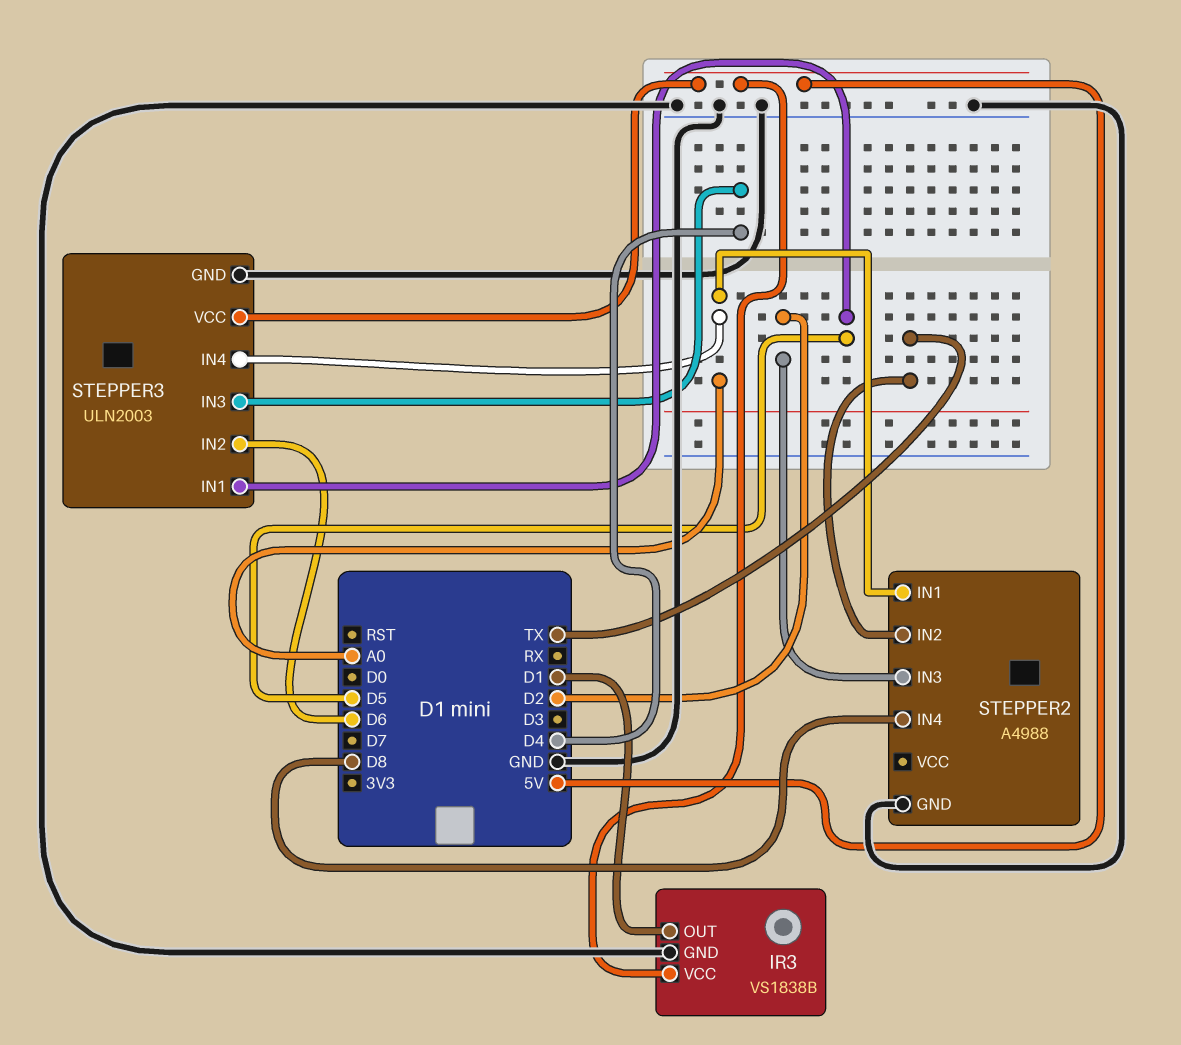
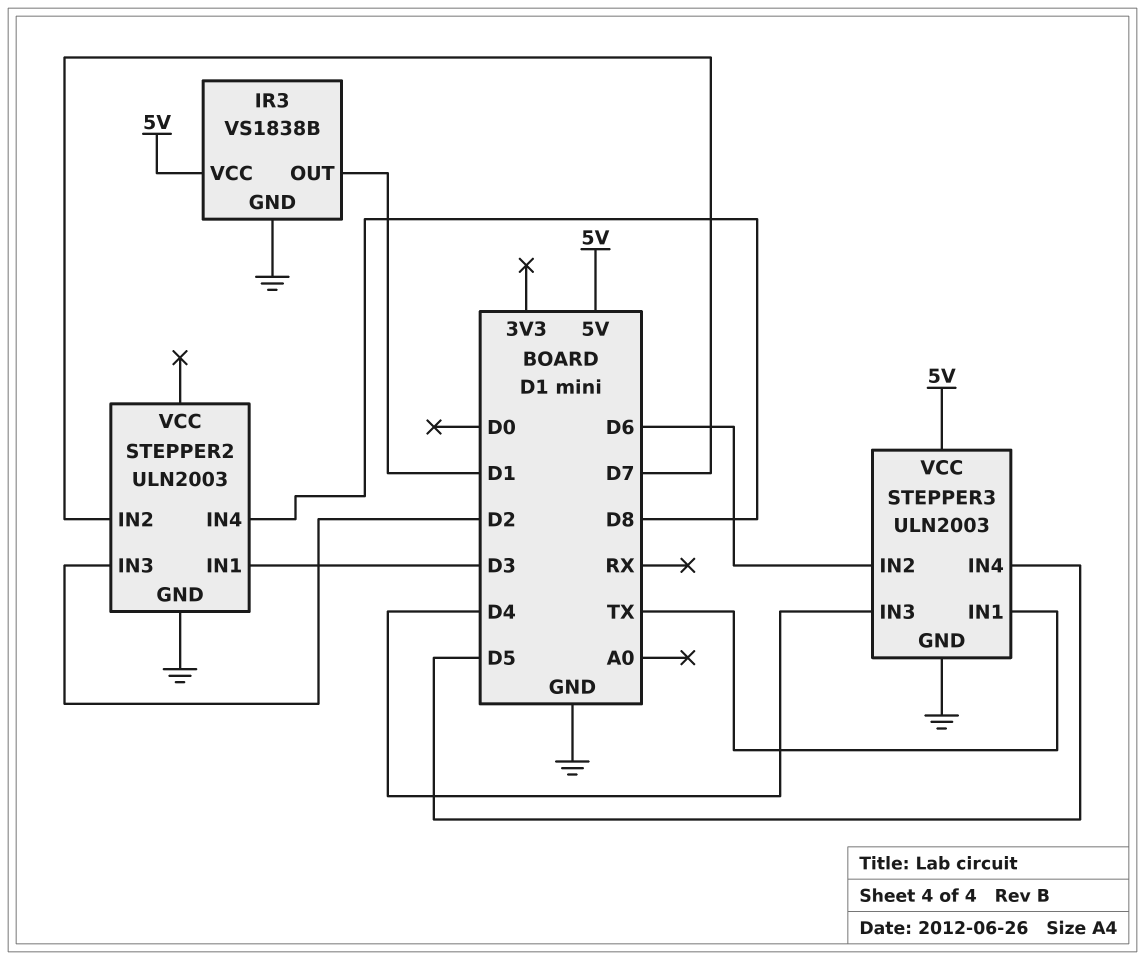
STEPPER2: A4988 -> ULN2003
STEPPER2 pin IN1: A0 -> D3
STEPPER2 pin IN2: TX -> D7
STEPPER3 pin IN1: D5 -> TX
STEPPER3 pin IN4: A0 -> D5

